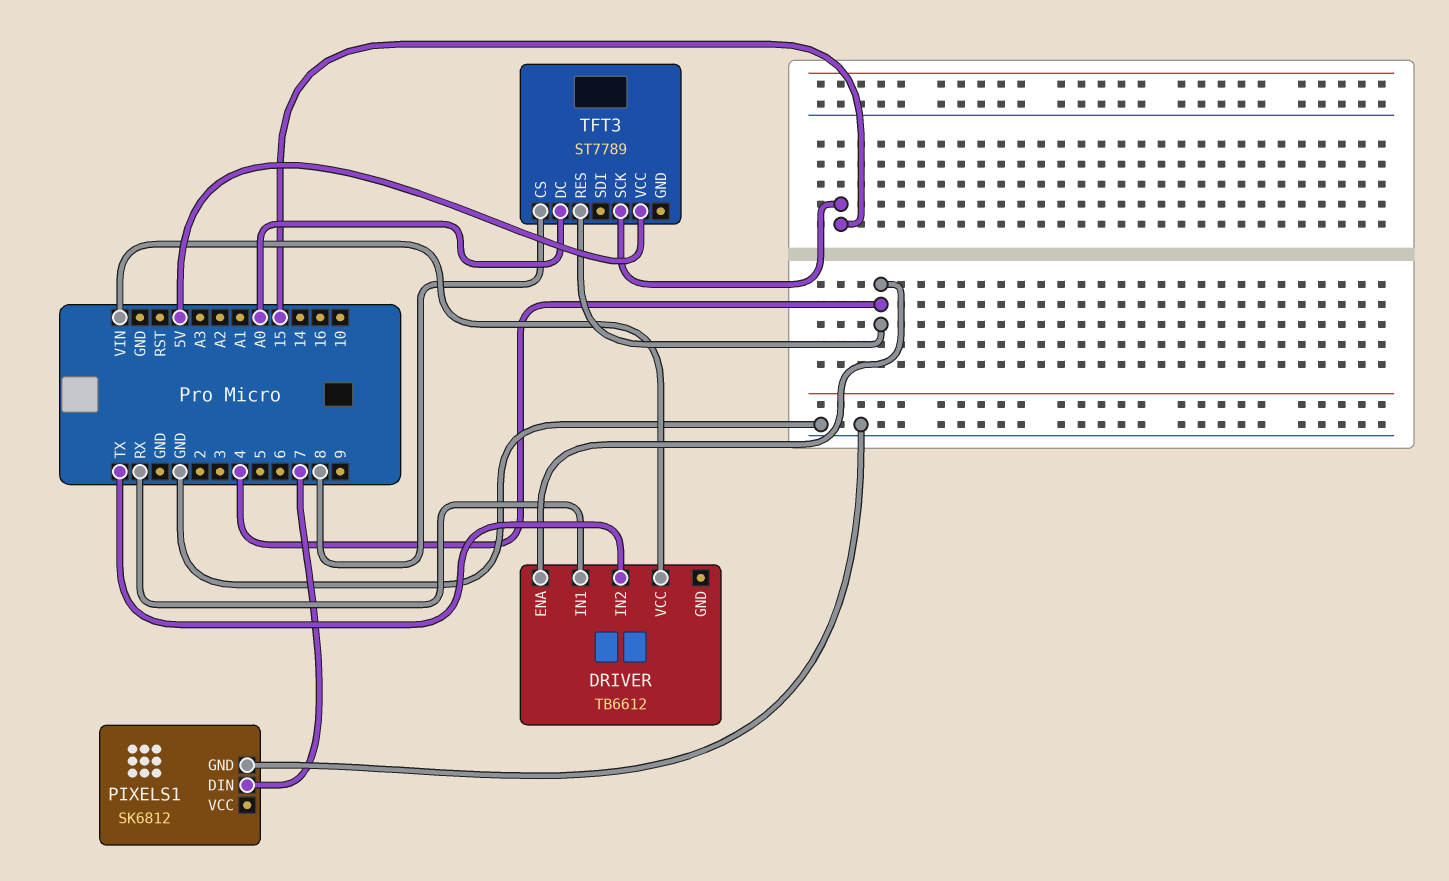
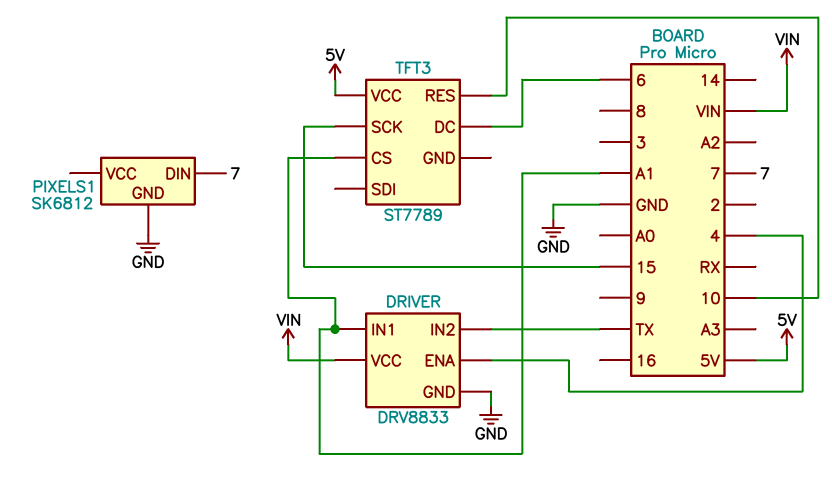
DRIVER: TB6612 -> DRV8833
DRIVER pin GND: none -> GND
DRIVER pin IN1: RX -> A1
TFT3 pin CS: 8 -> A1
TFT3 pin DC: A0 -> 6
TFT3 pin RES: 4 -> 10

